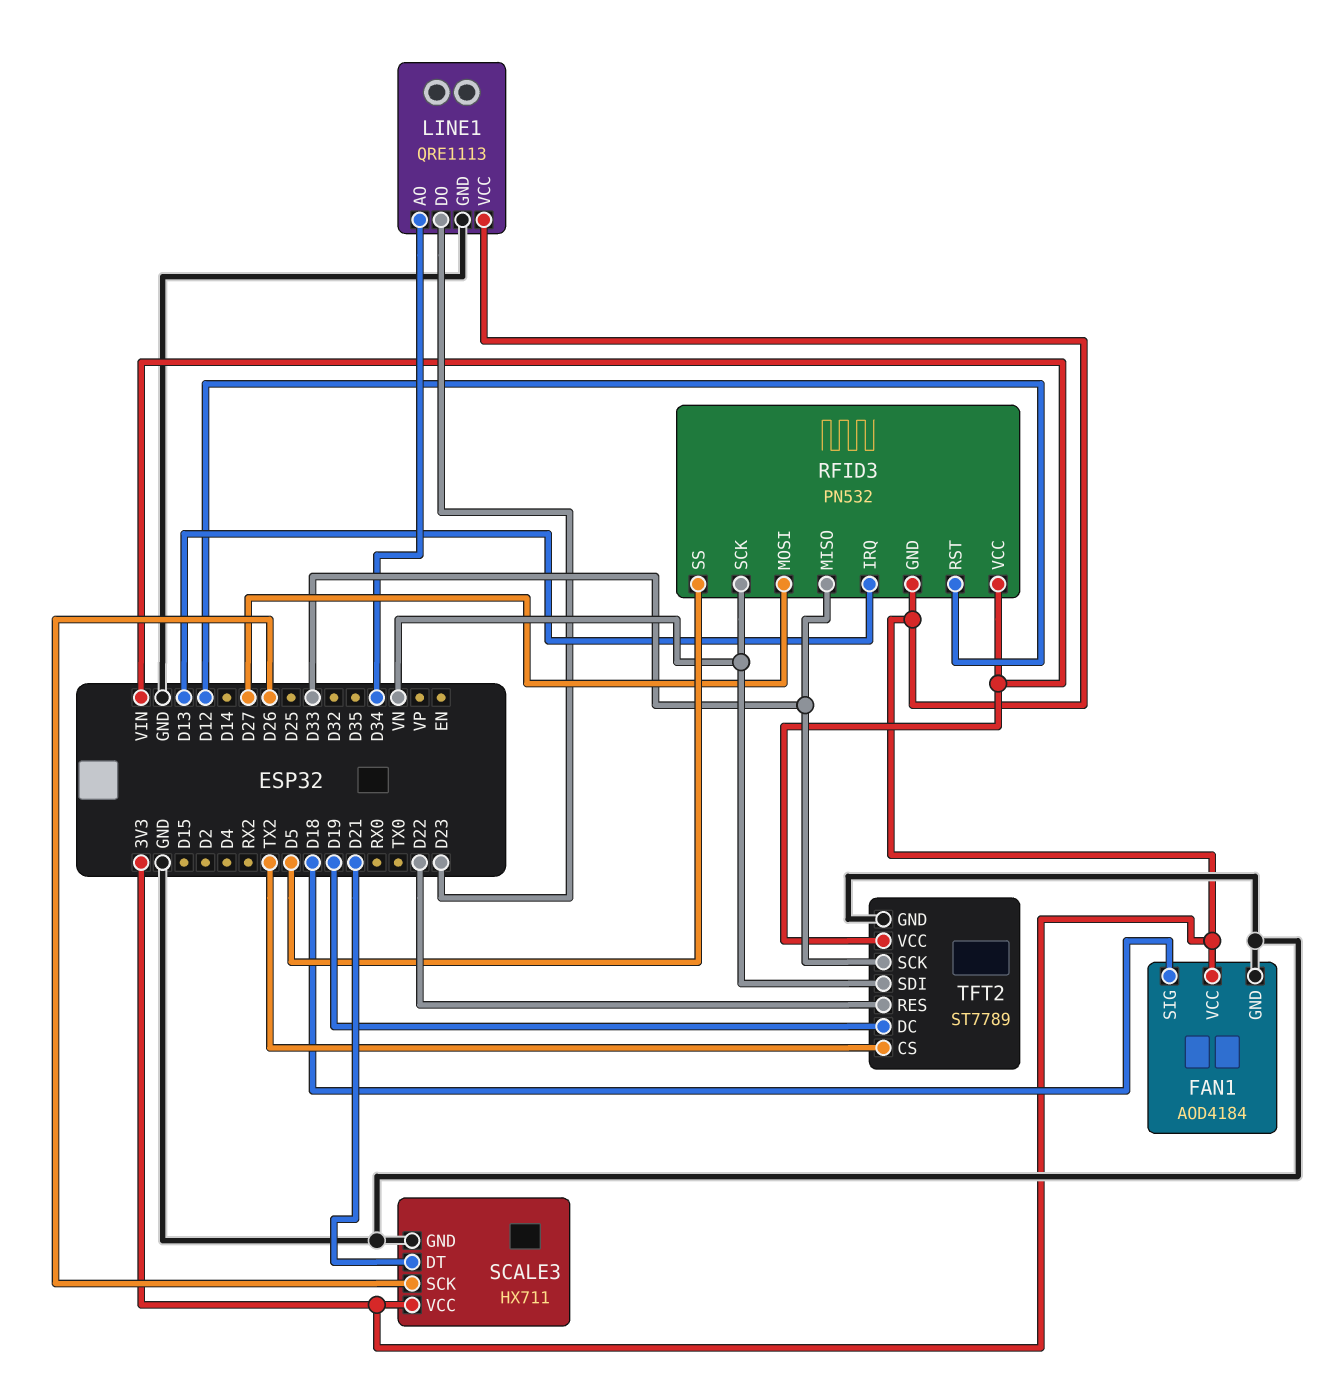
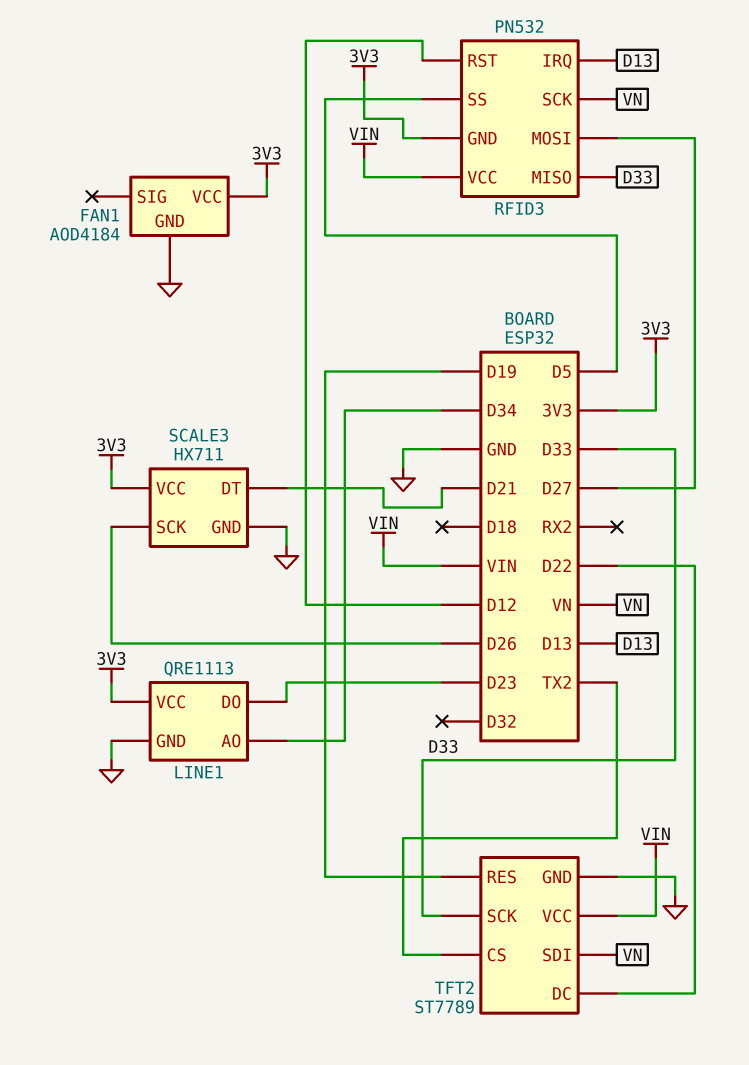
FAN1 pin SIG: D18 -> none
TFT2 pin DC: D19 -> D22
TFT2 pin RES: D22 -> D19

